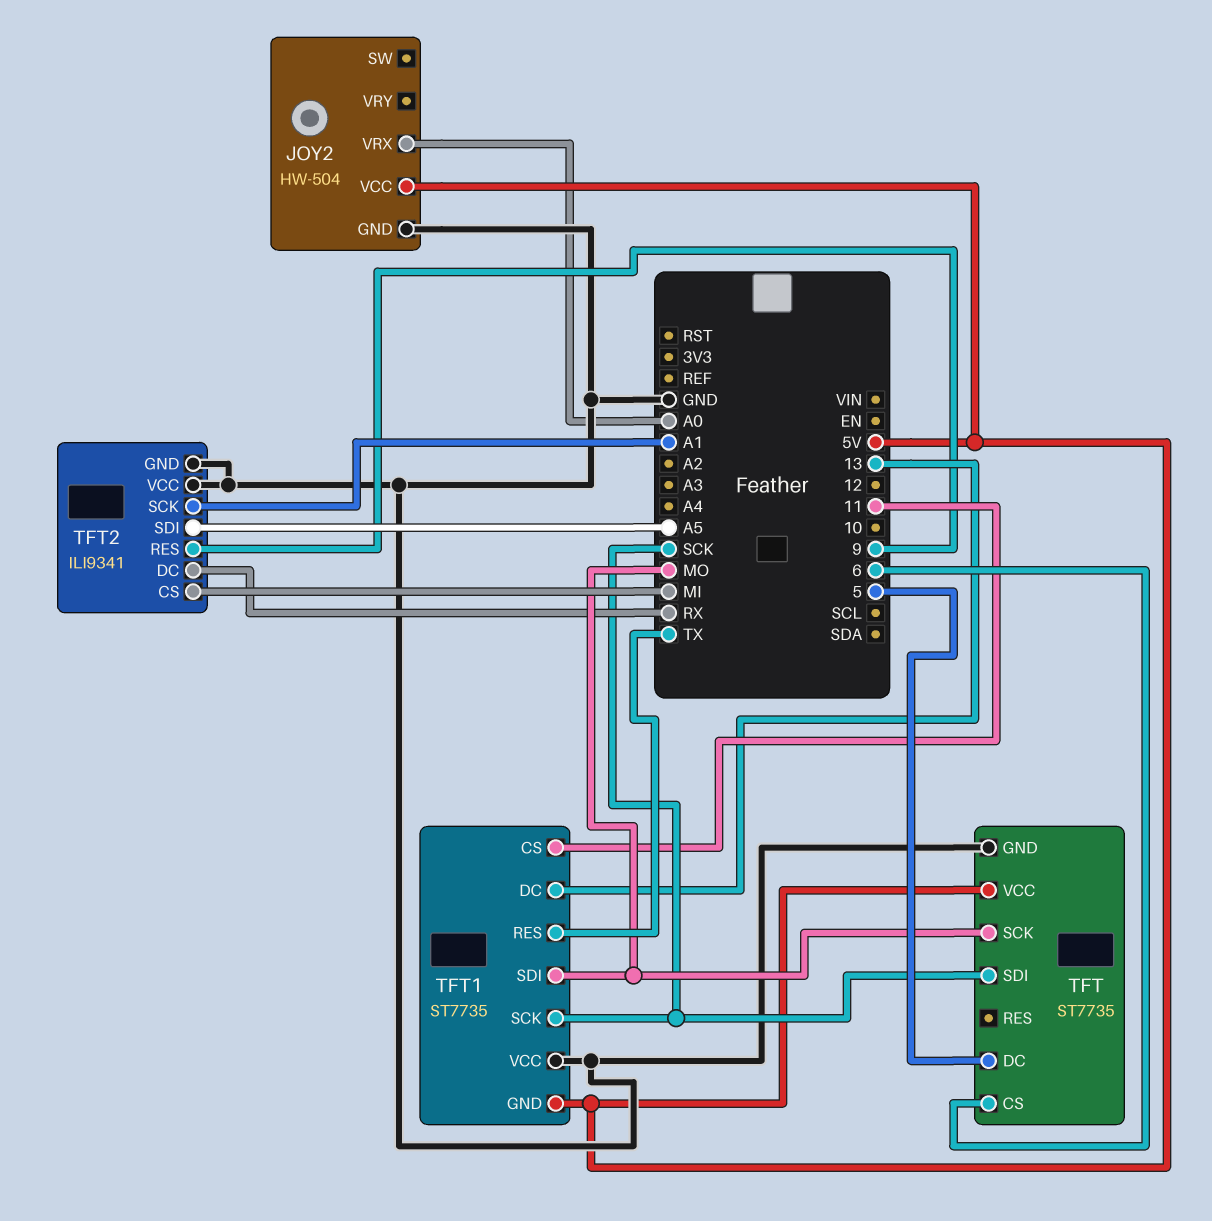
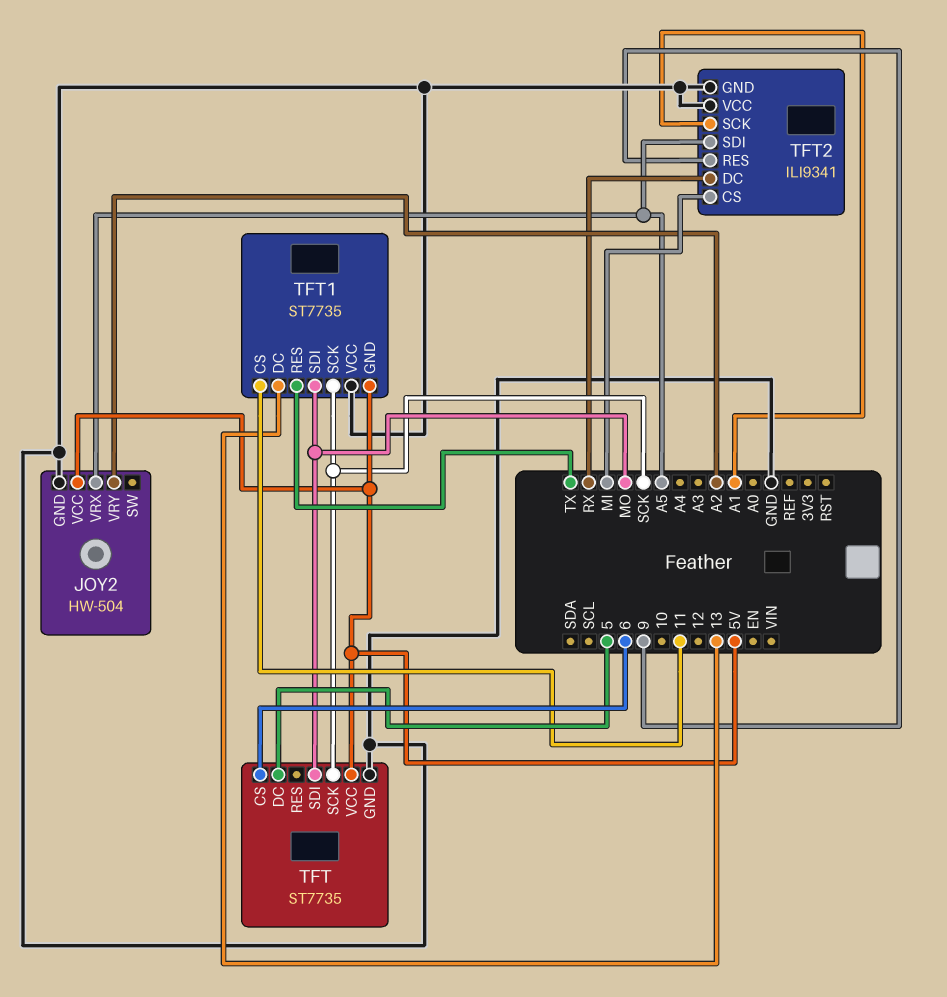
JOY2 pin VRX: A0 -> A5
JOY2 pin VRY: none -> A2
TFT pin SCK: MO -> SCK
TFT pin SDI: SCK -> MO

